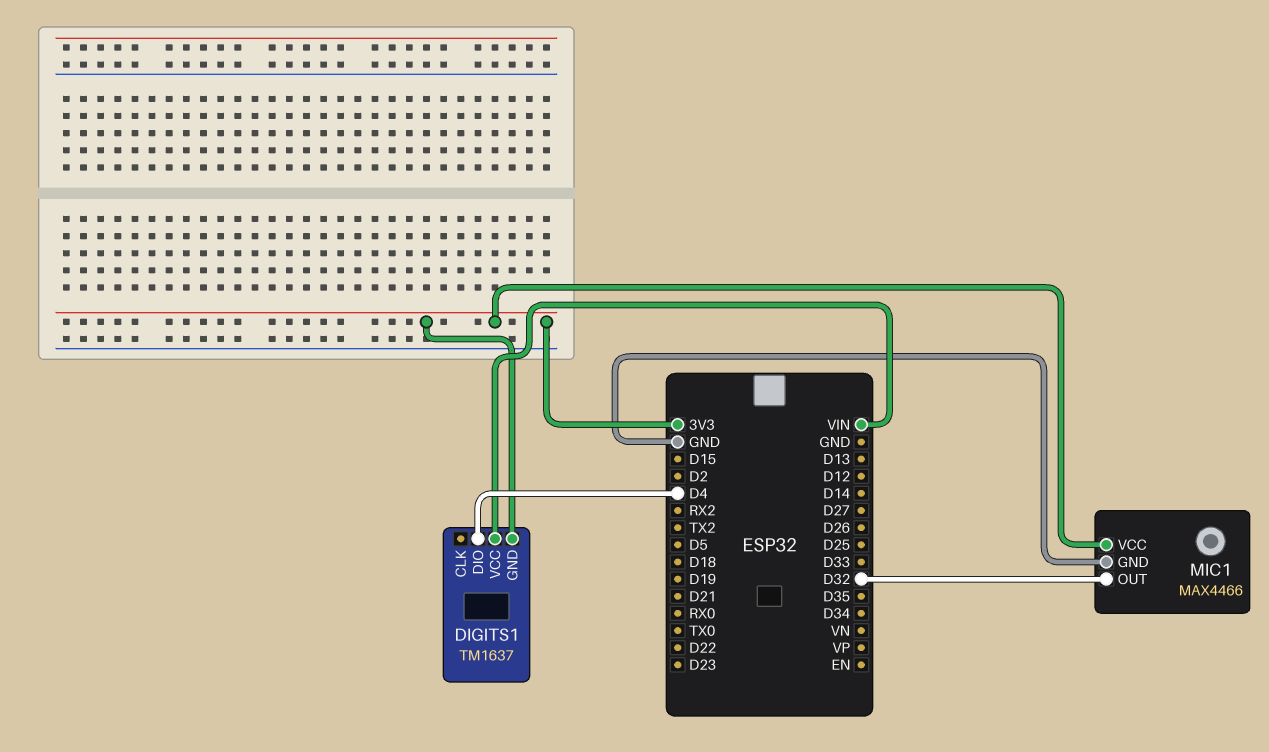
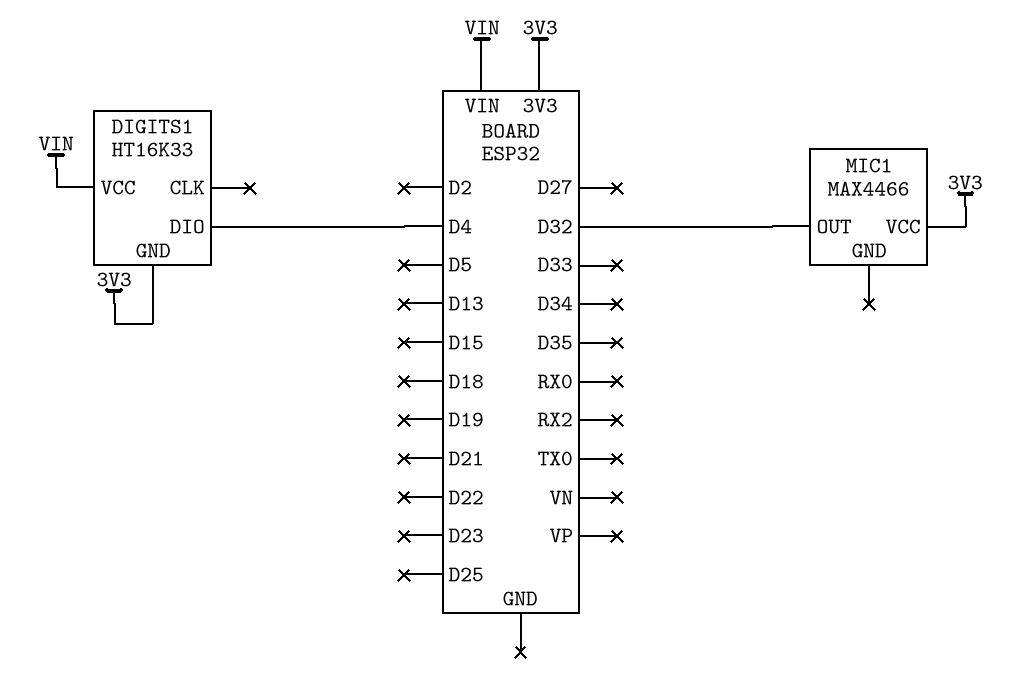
DIGITS1: TM1637 -> HT16K33
MIC1 pin GND: GND -> none

